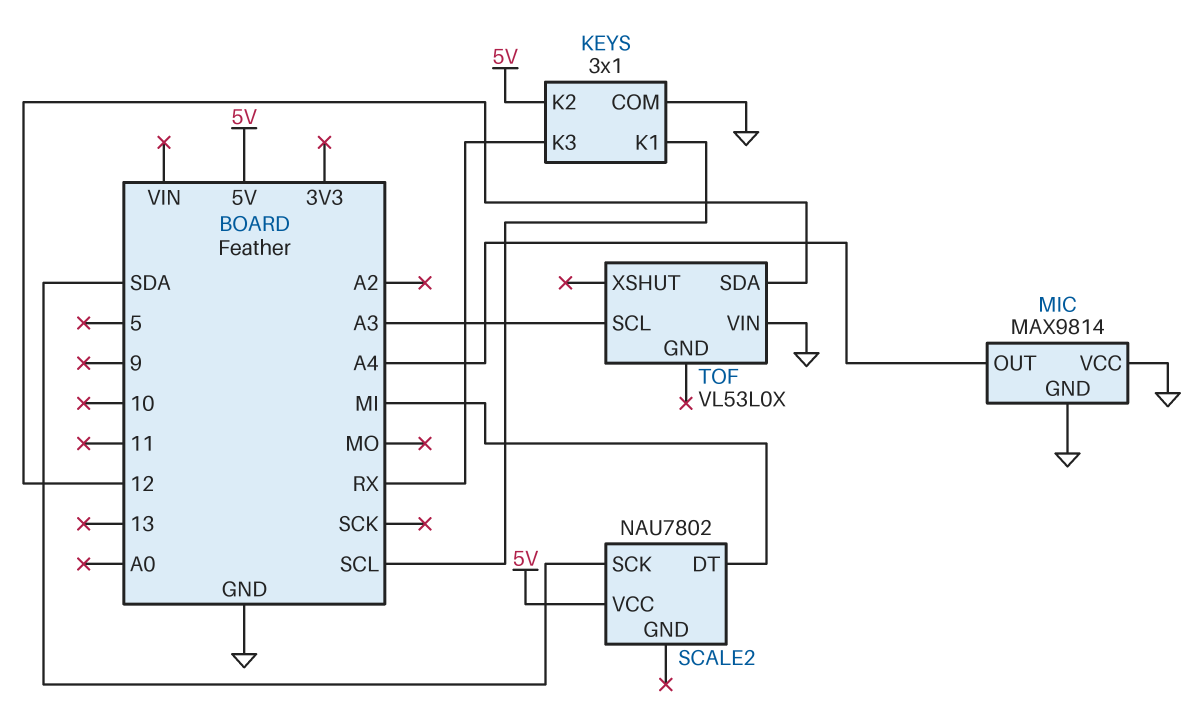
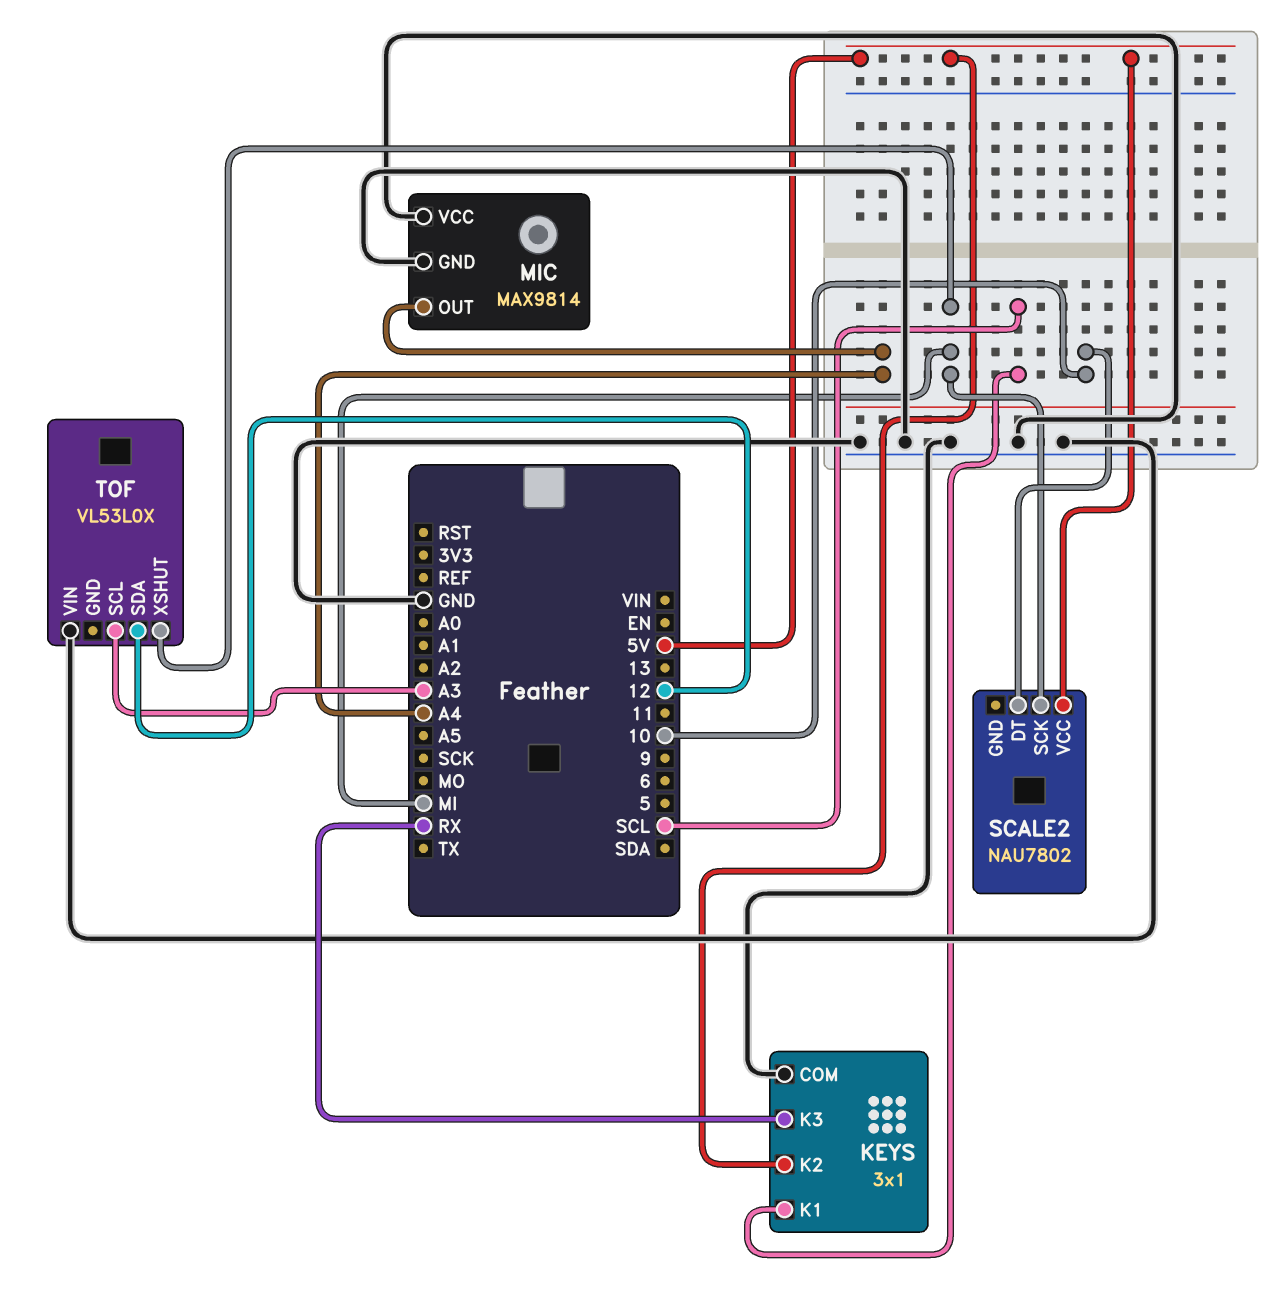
SCALE2 pin DT: MI -> 10
SCALE2 pin SCK: SDA -> MI
TOF pin XSHUT: none -> MI

